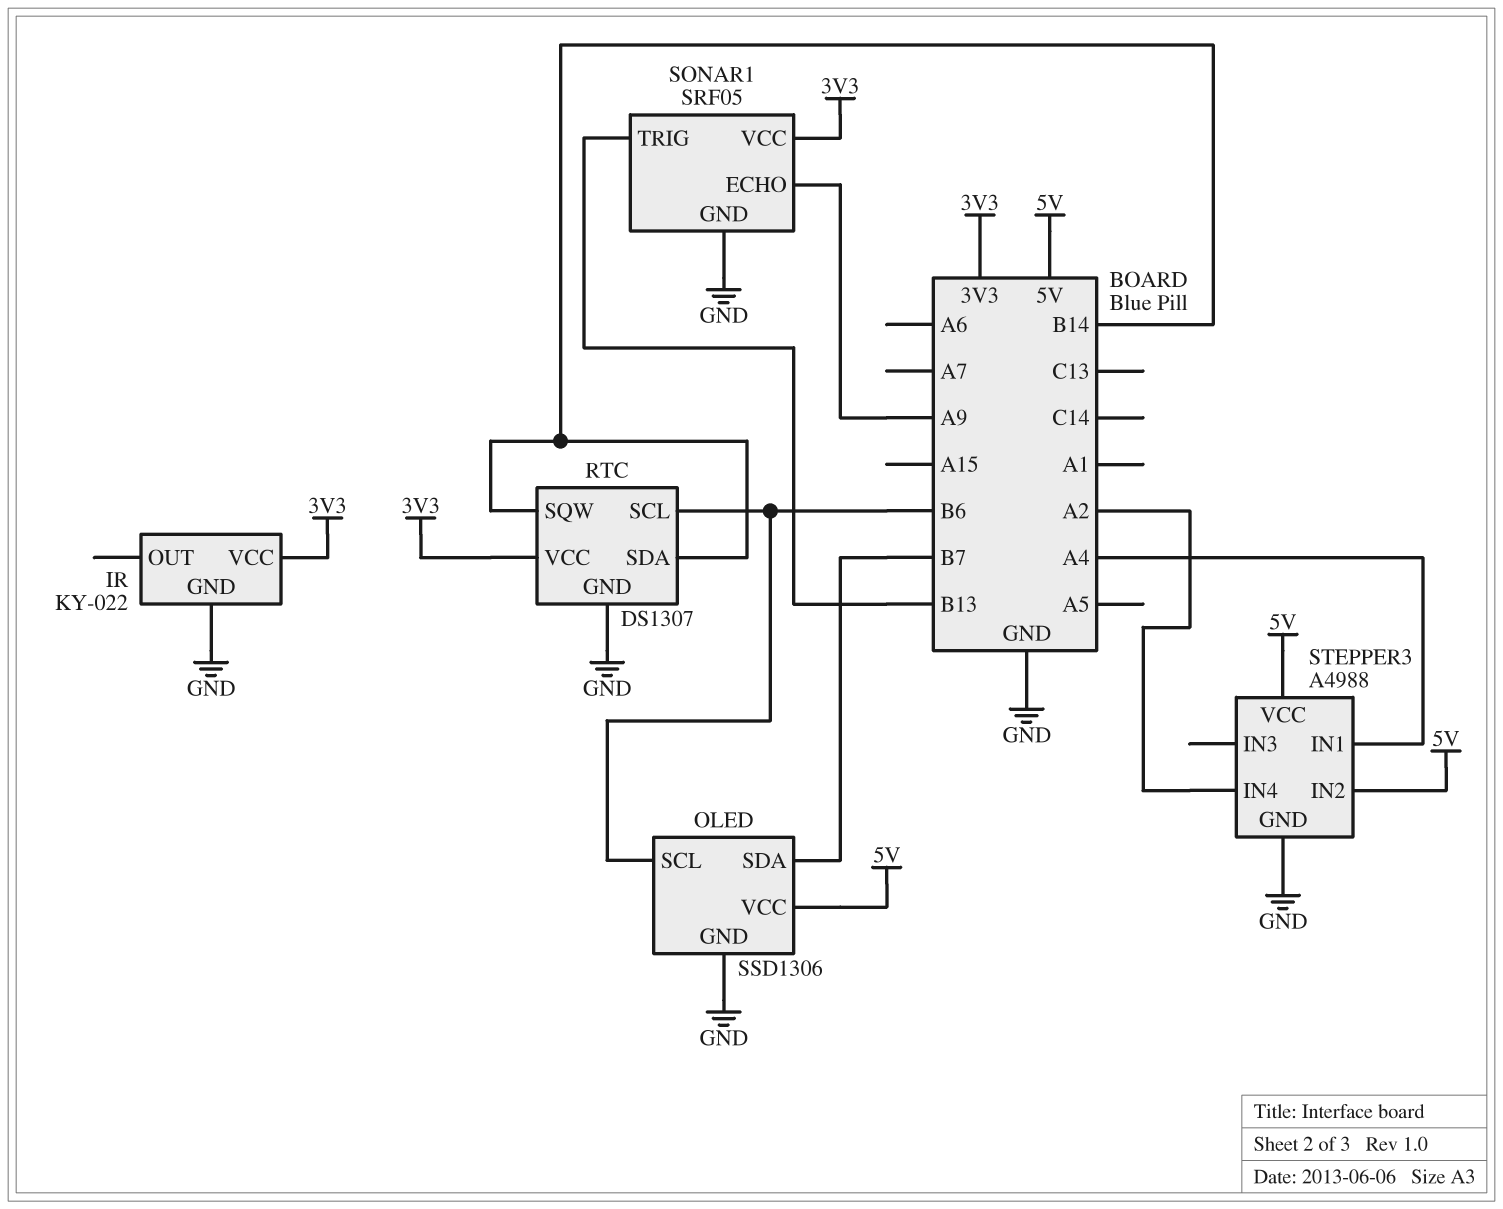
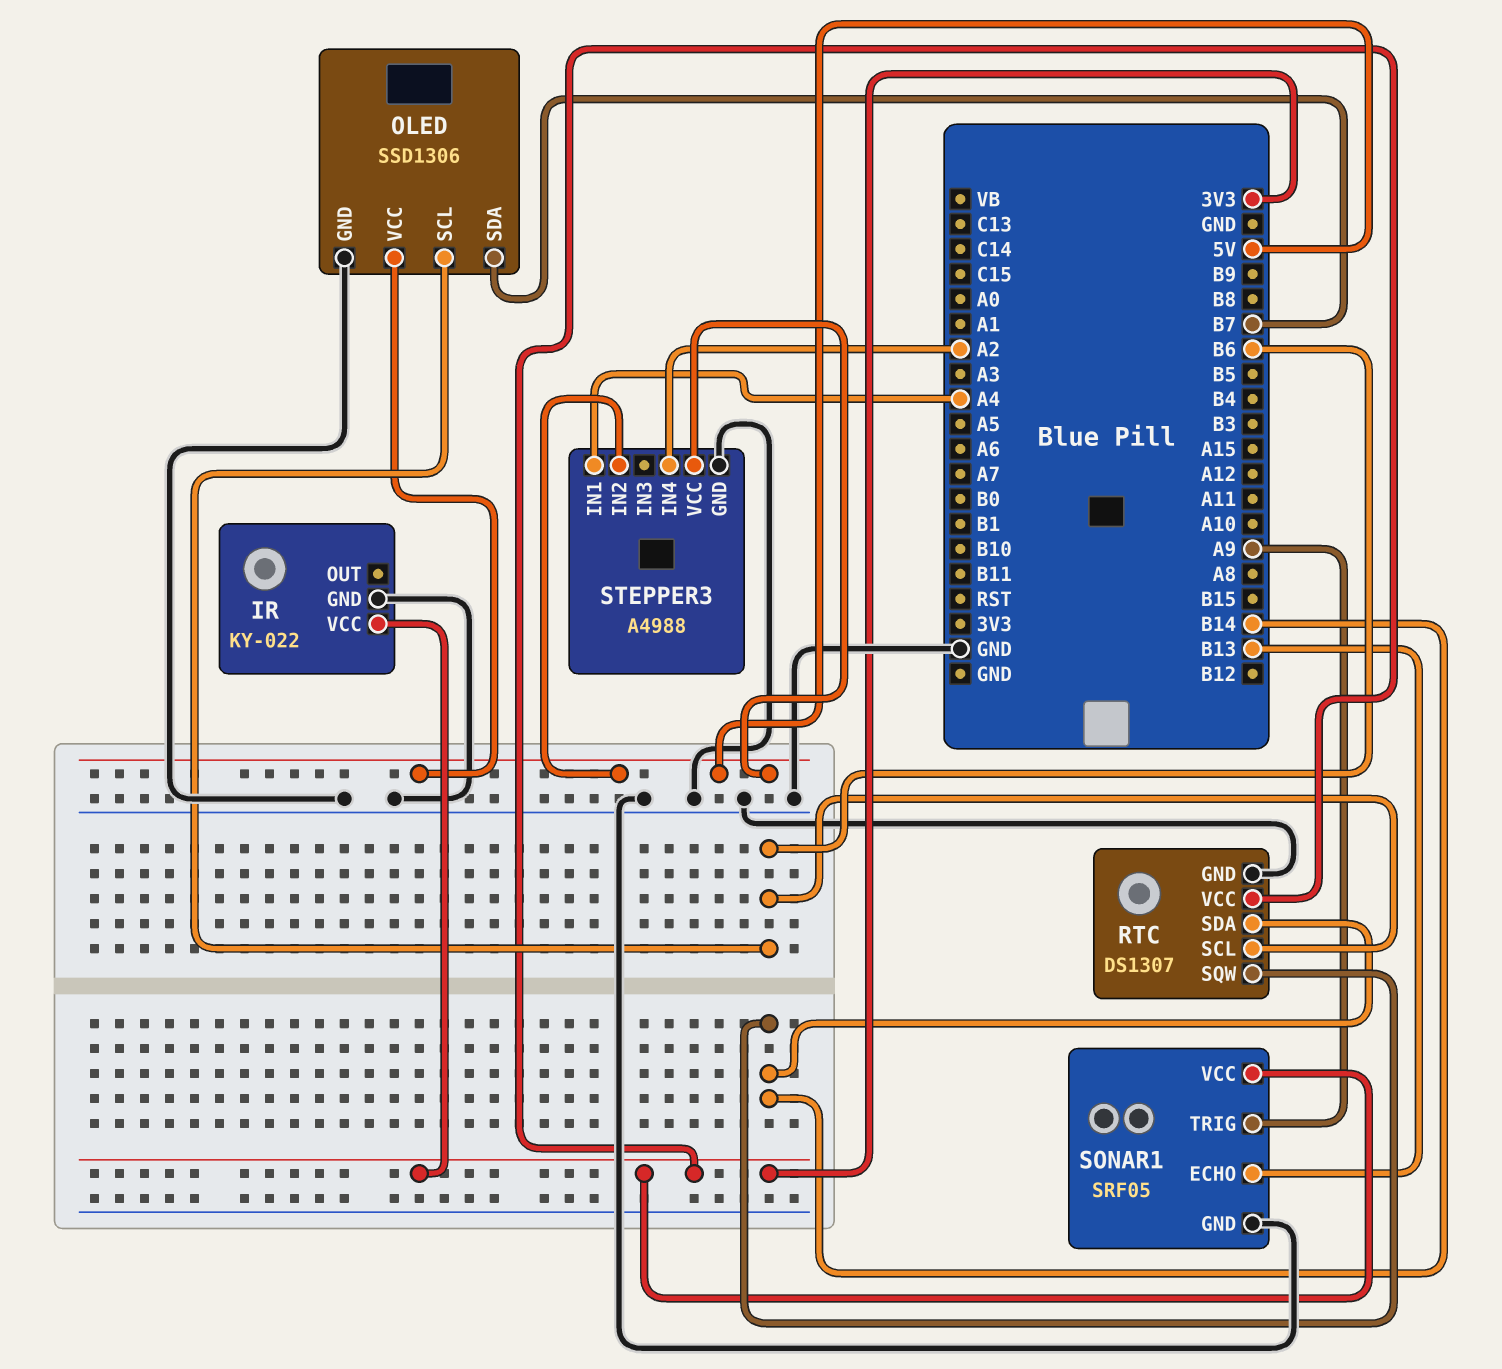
SONAR1 pin ECHO: A9 -> B13
SONAR1 pin TRIG: B13 -> A9

